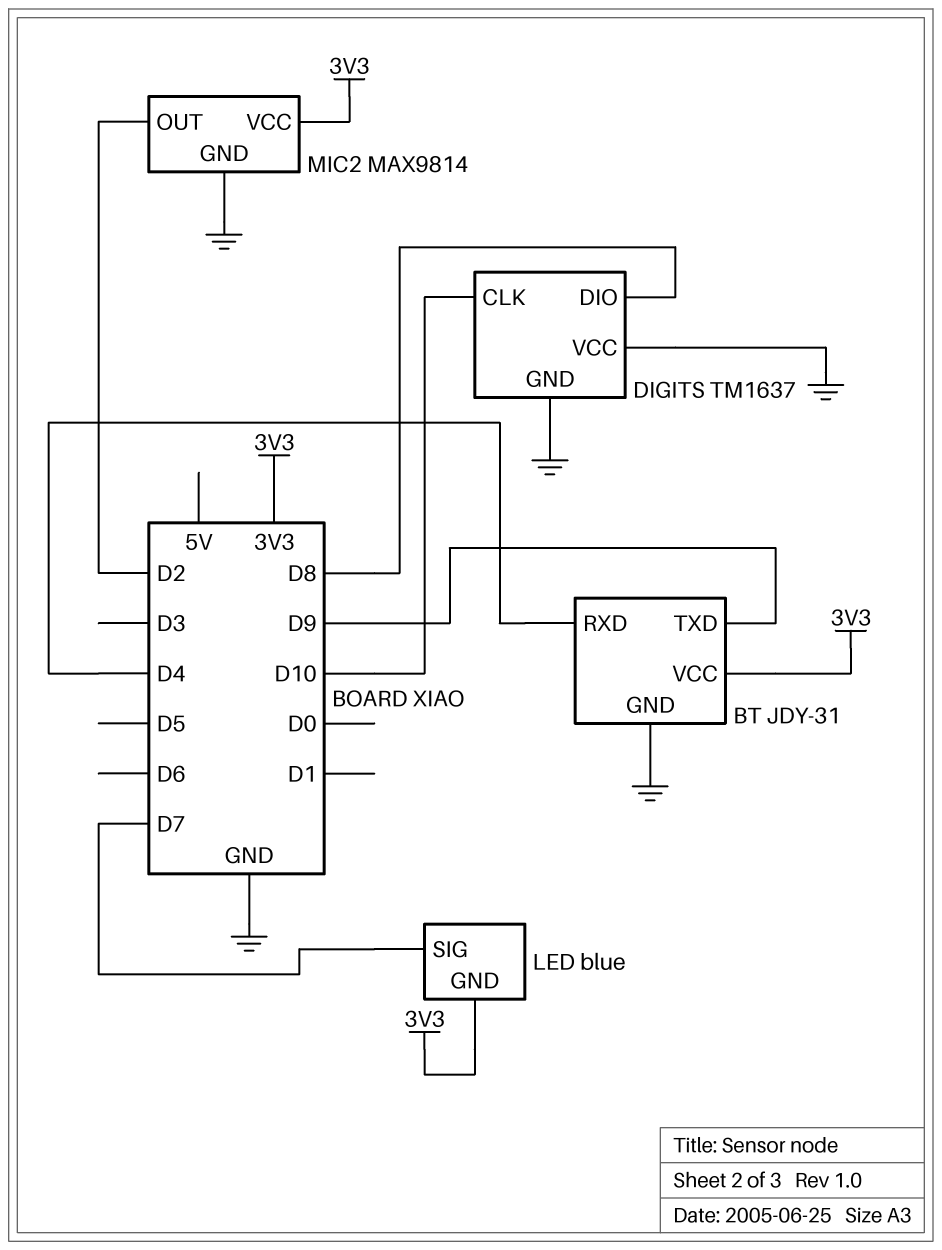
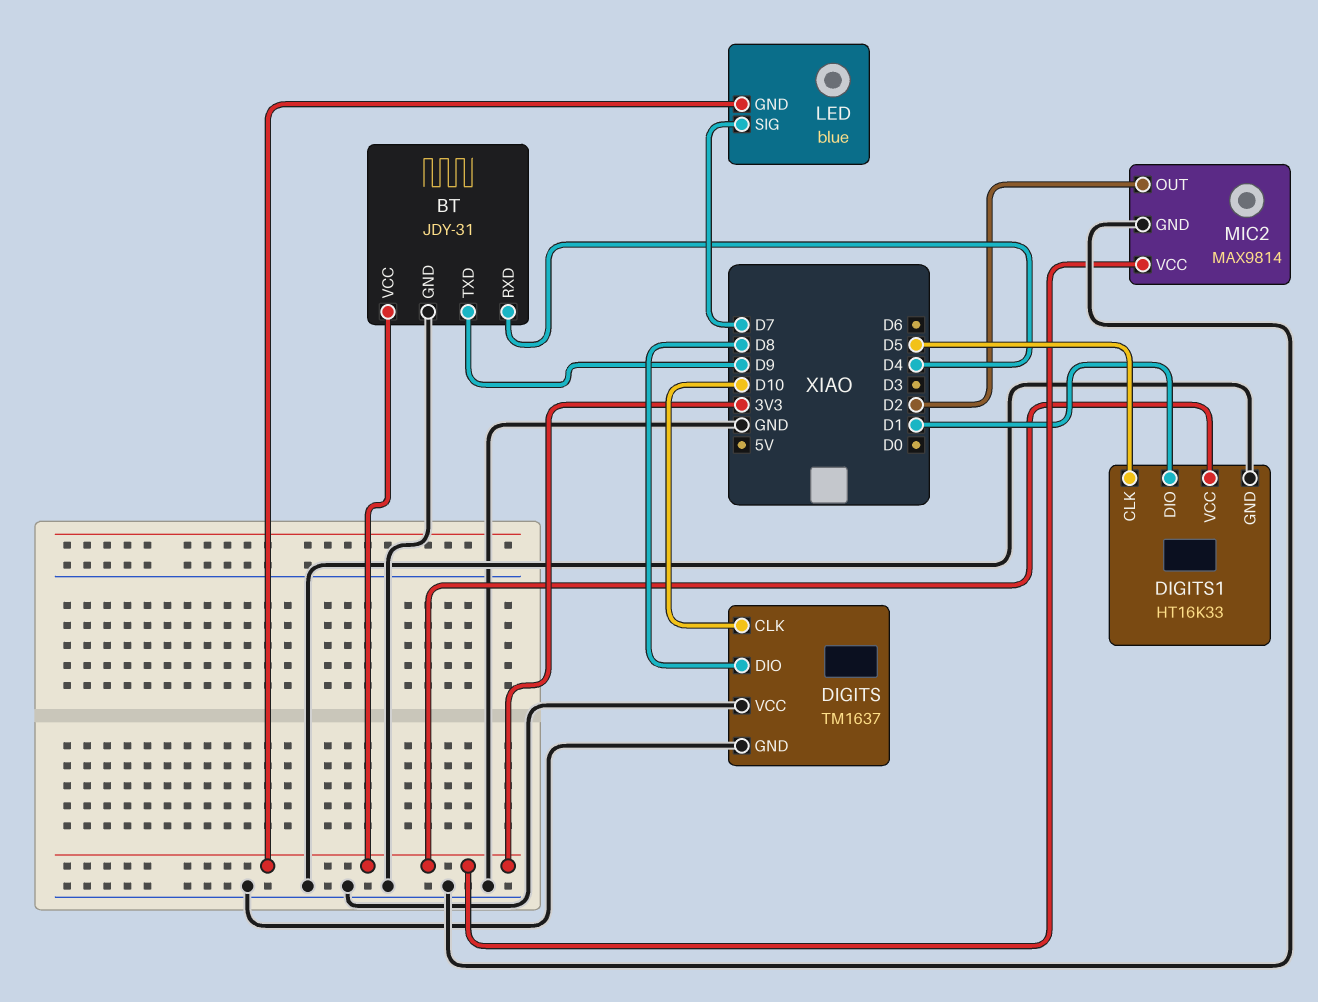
DIGITS1: none -> HT16K33
DIGITS1 pin CLK: none -> D5
DIGITS1 pin DIO: none -> D1
DIGITS1 pin GND: none -> GND
DIGITS1 pin VCC: none -> 3V3

